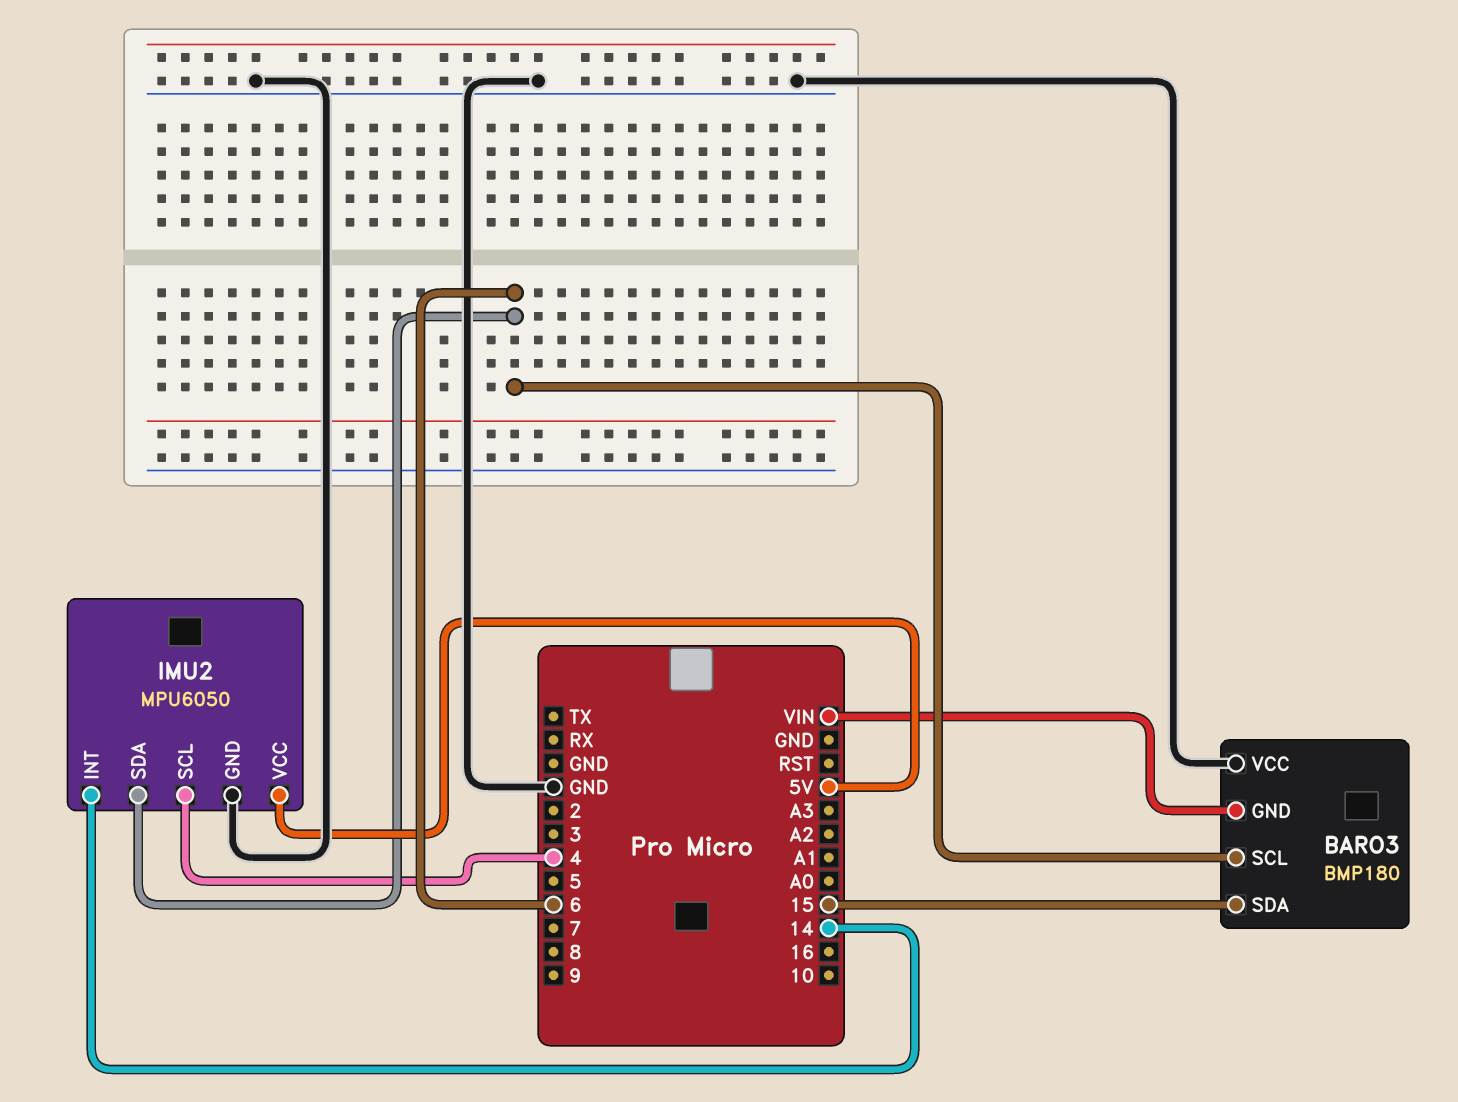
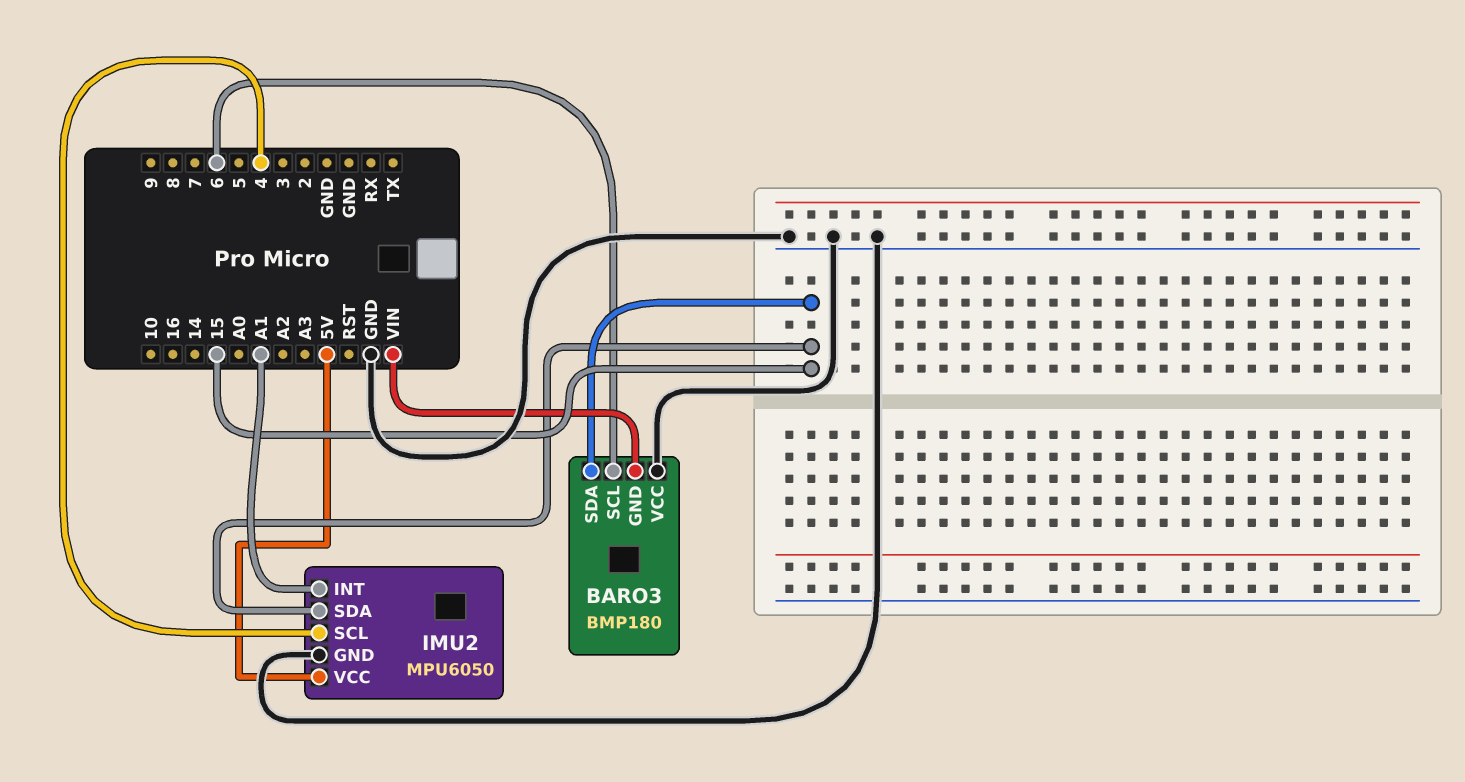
IMU2 pin INT: 14 -> A1
IMU2 pin SDA: 6 -> 15

